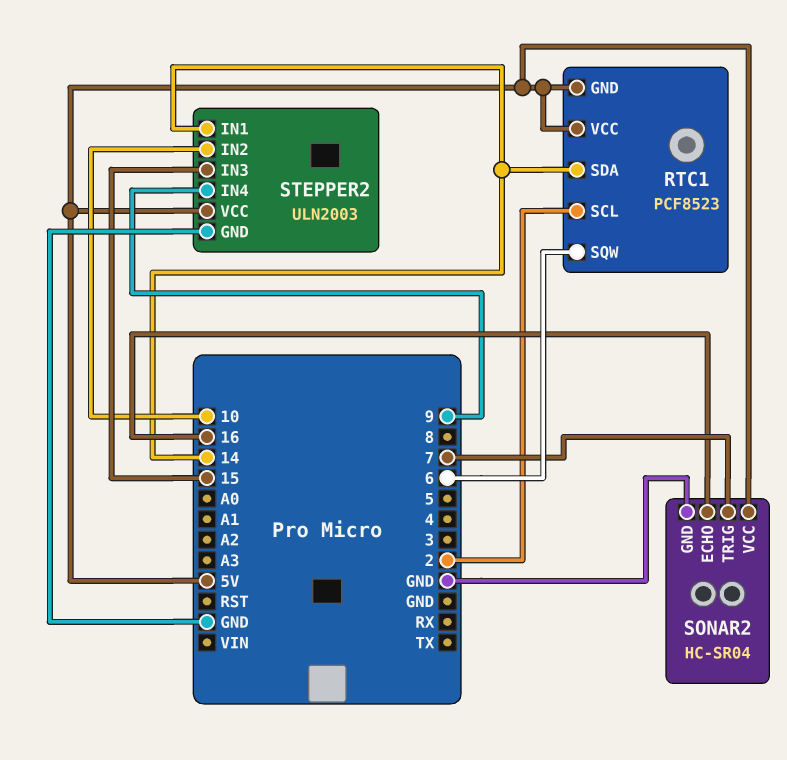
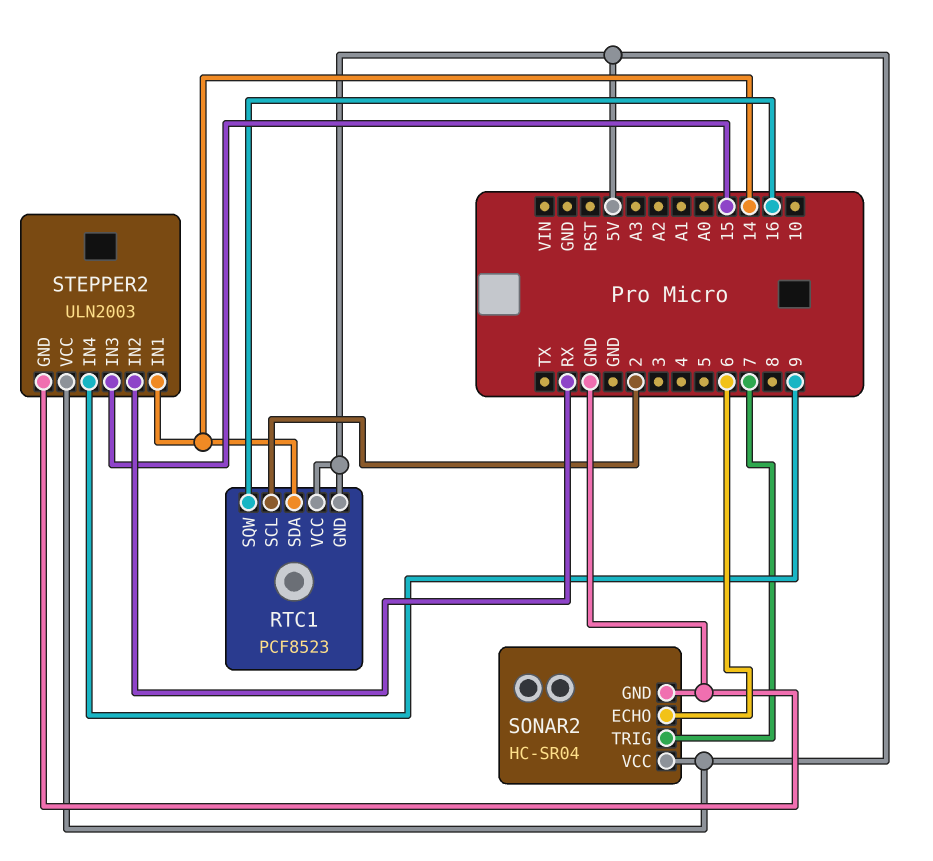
RTC1 pin SQW: 6 -> 16
SONAR2 pin ECHO: 16 -> 6
STEPPER2 pin IN2: 10 -> RX

